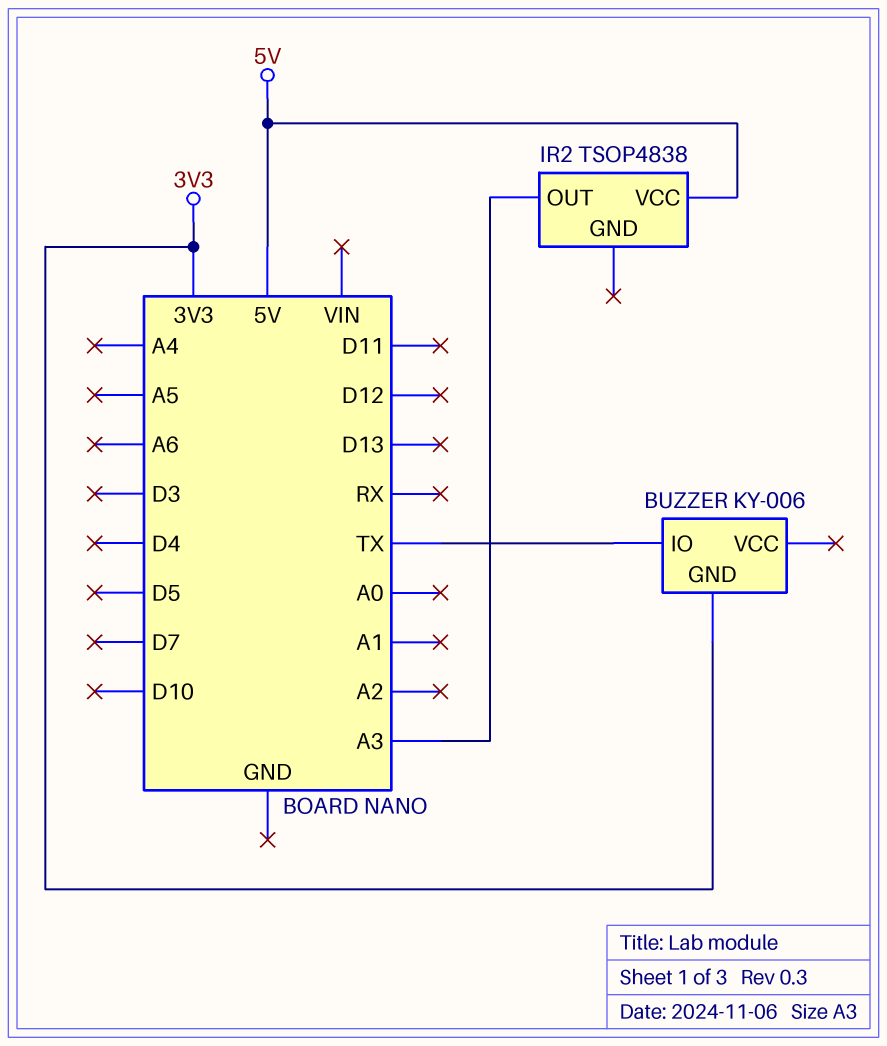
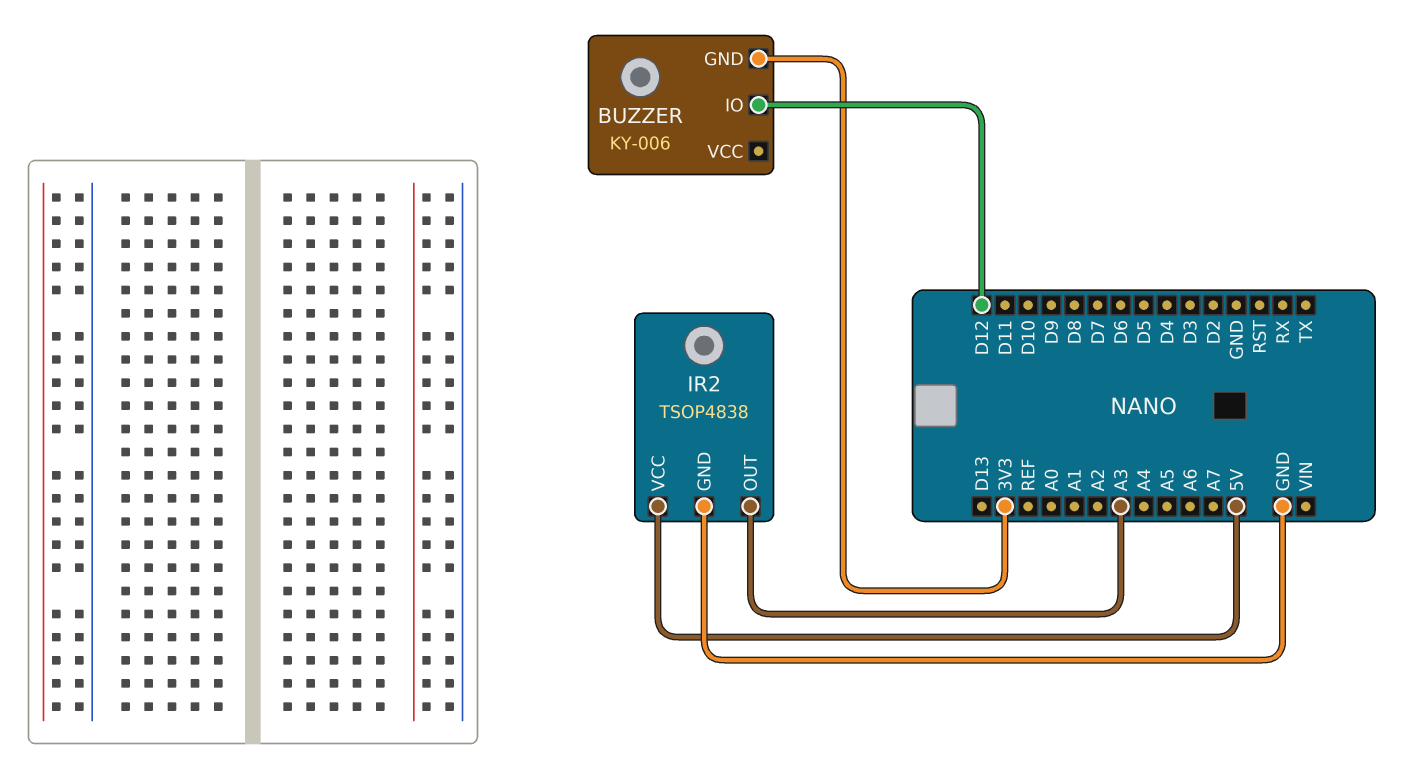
BUZZER pin IO: TX -> D12
IR2 pin GND: none -> GND

